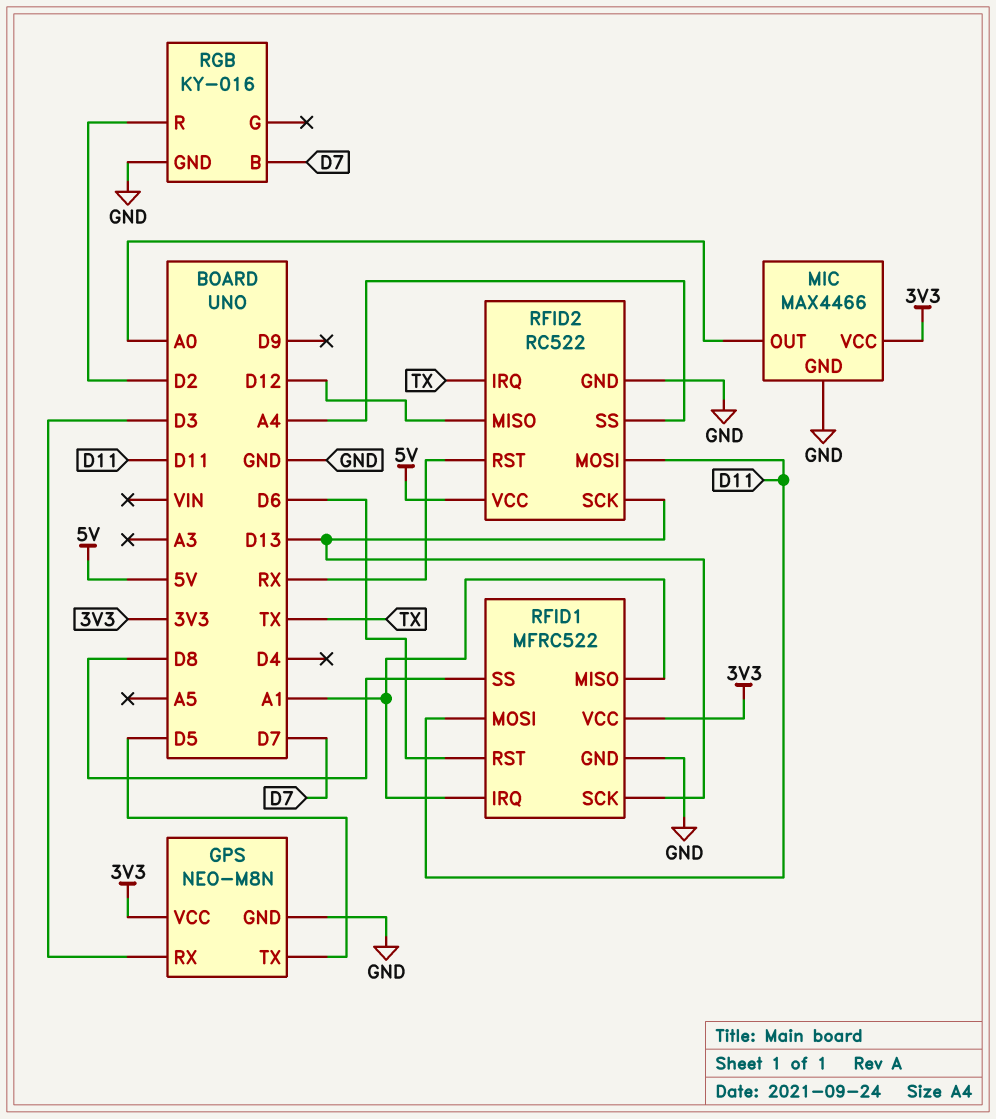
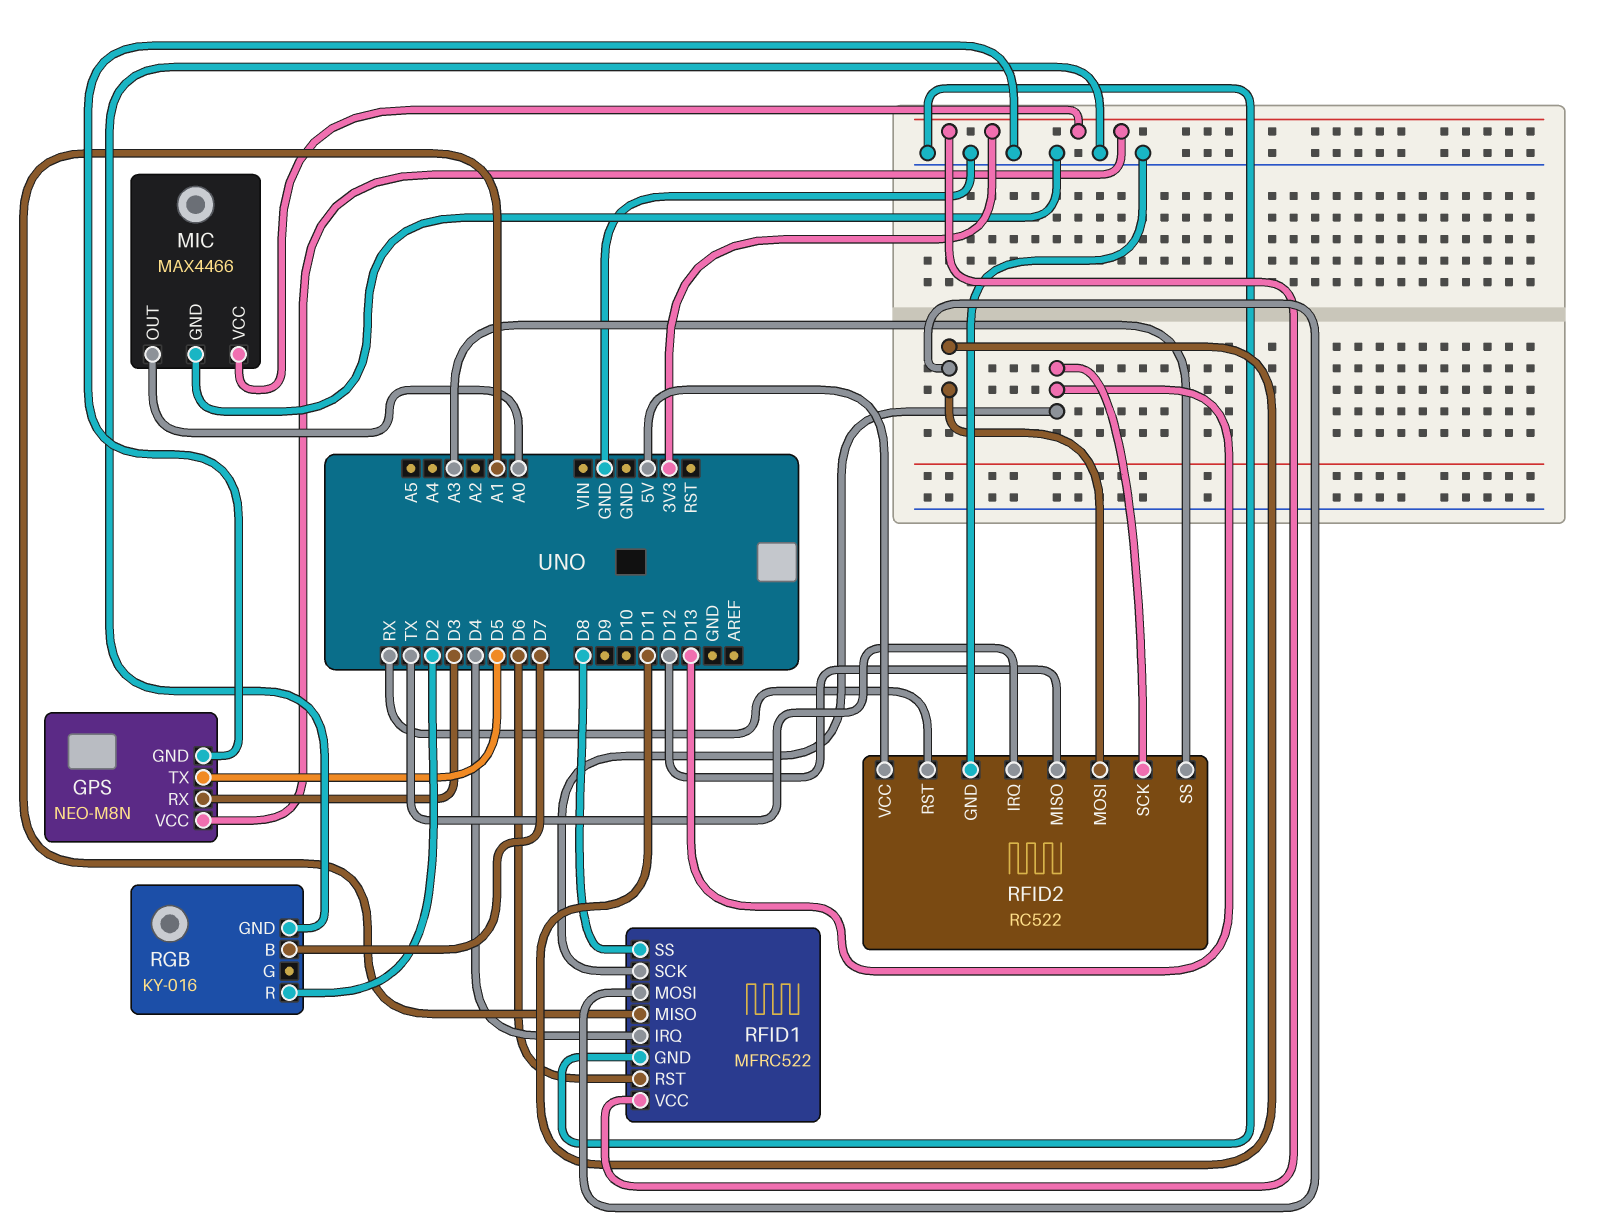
RFID1 pin IRQ: A1 -> D4
RFID2 pin SS: A4 -> A3

